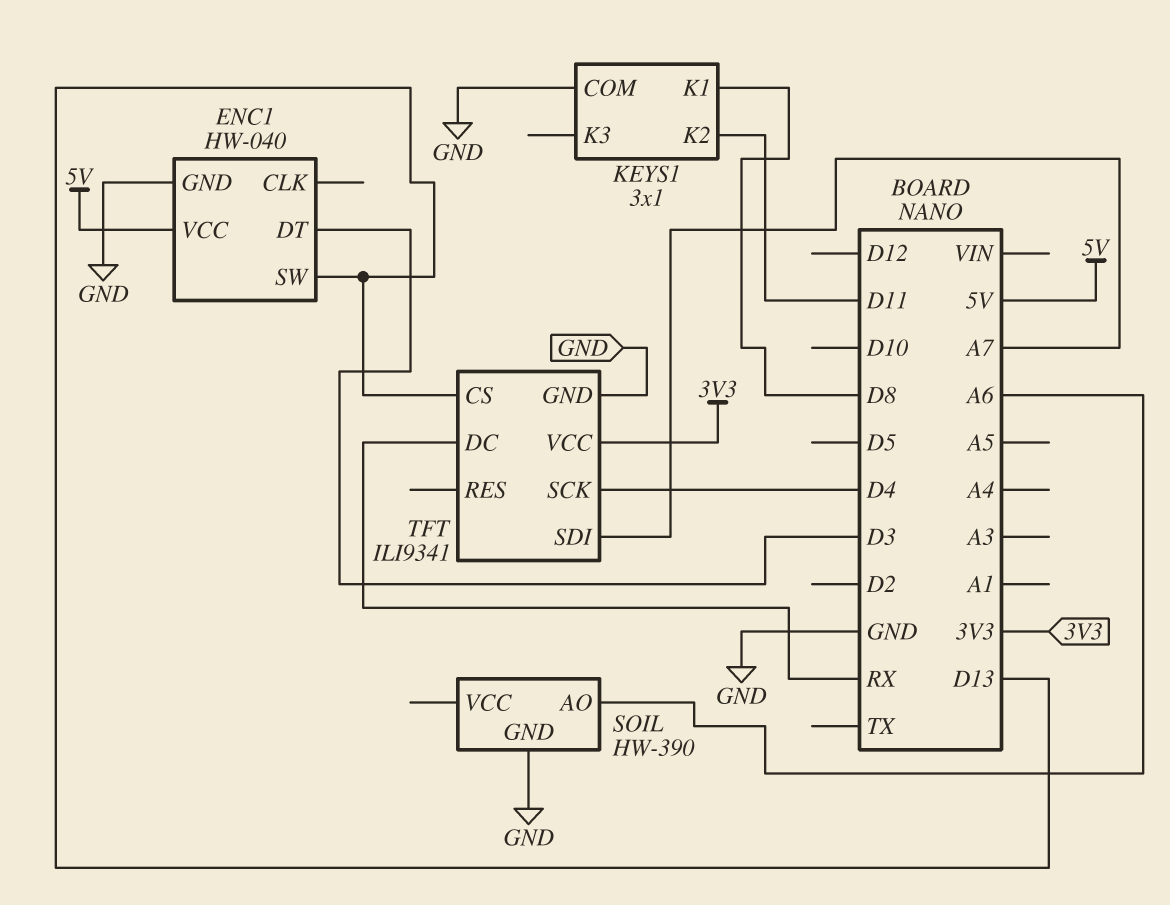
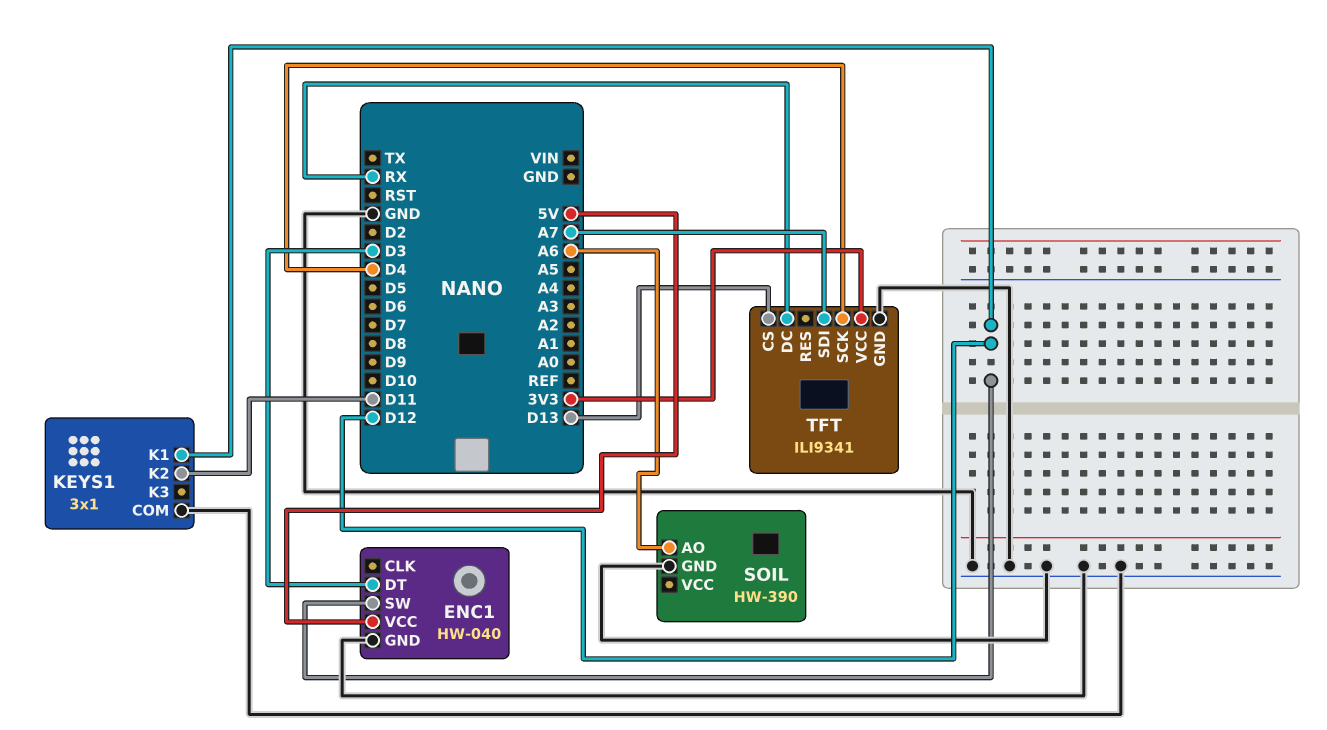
ENC1 pin SW: D13 -> D12
KEYS1 pin K1: D8 -> D12

